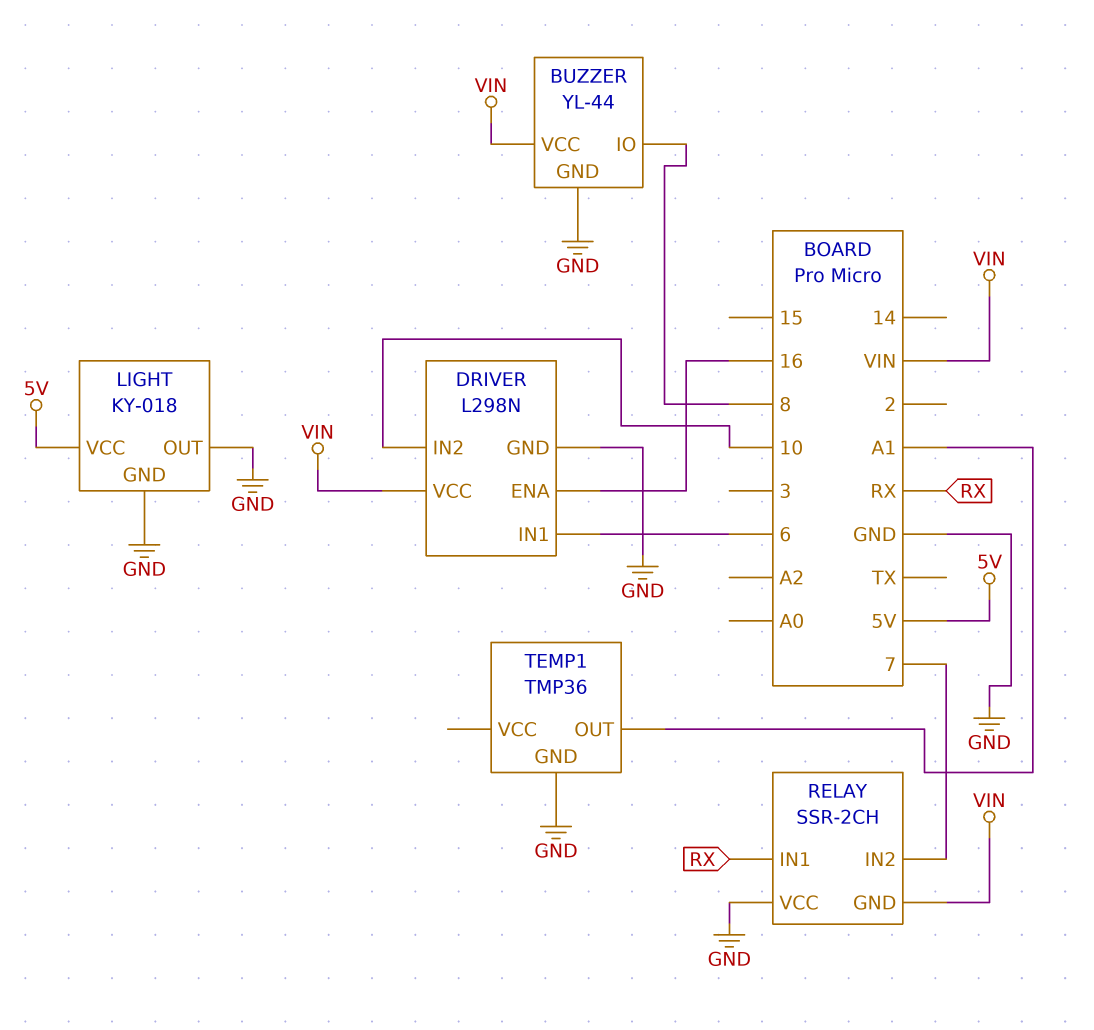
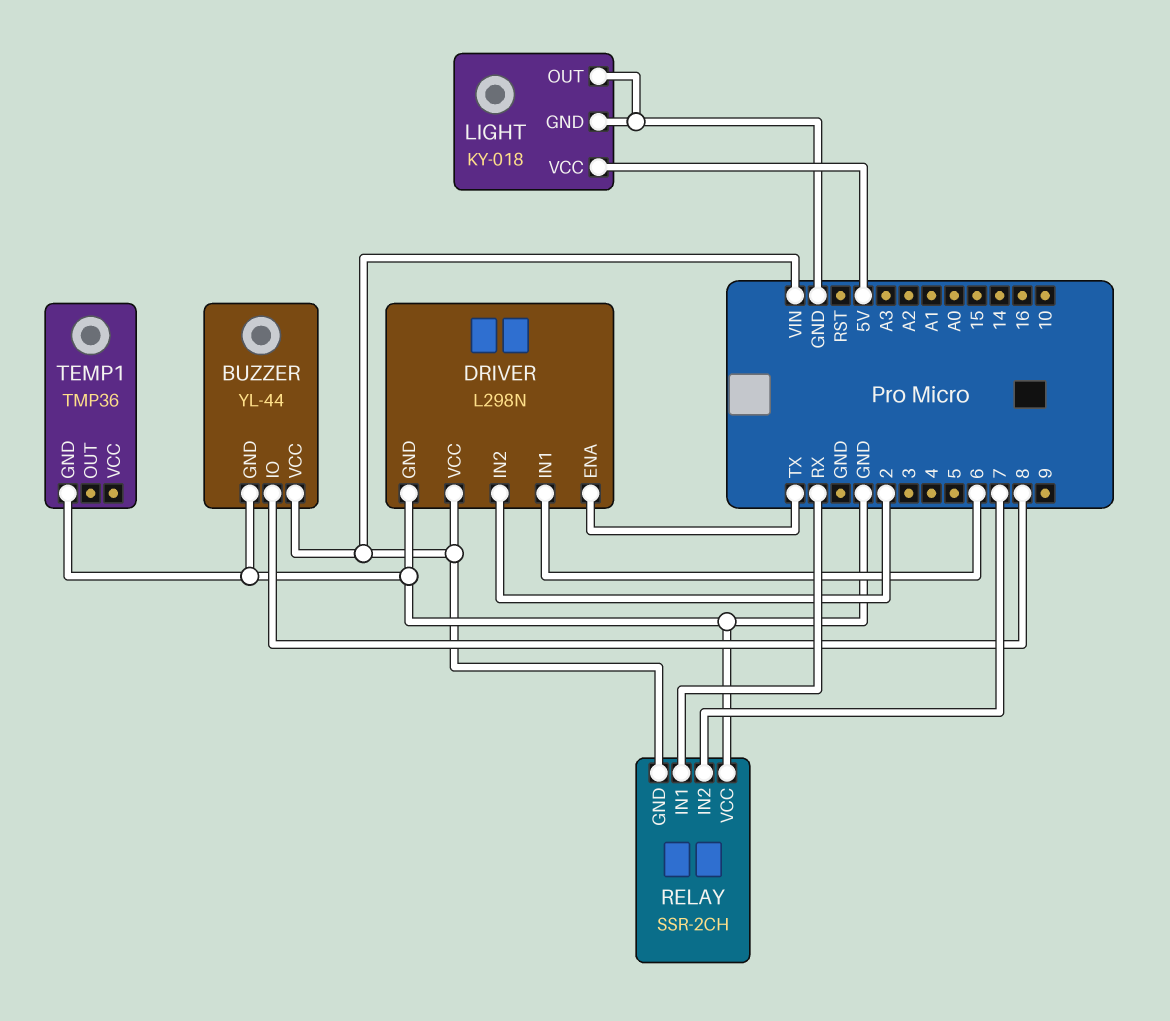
DRIVER pin ENA: 16 -> TX
DRIVER pin IN2: 10 -> 2
TEMP1 pin OUT: A1 -> none

